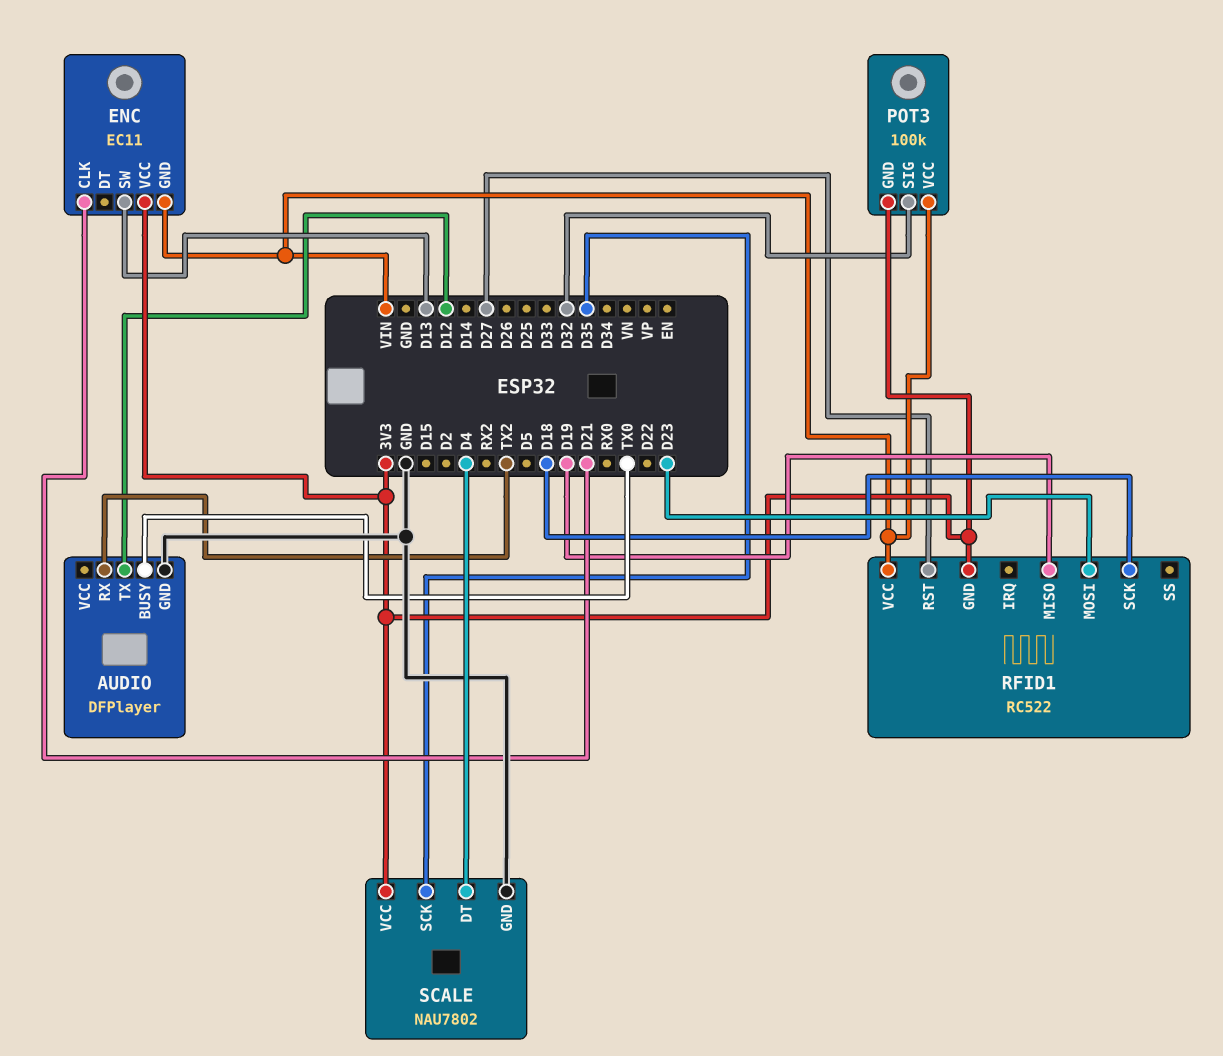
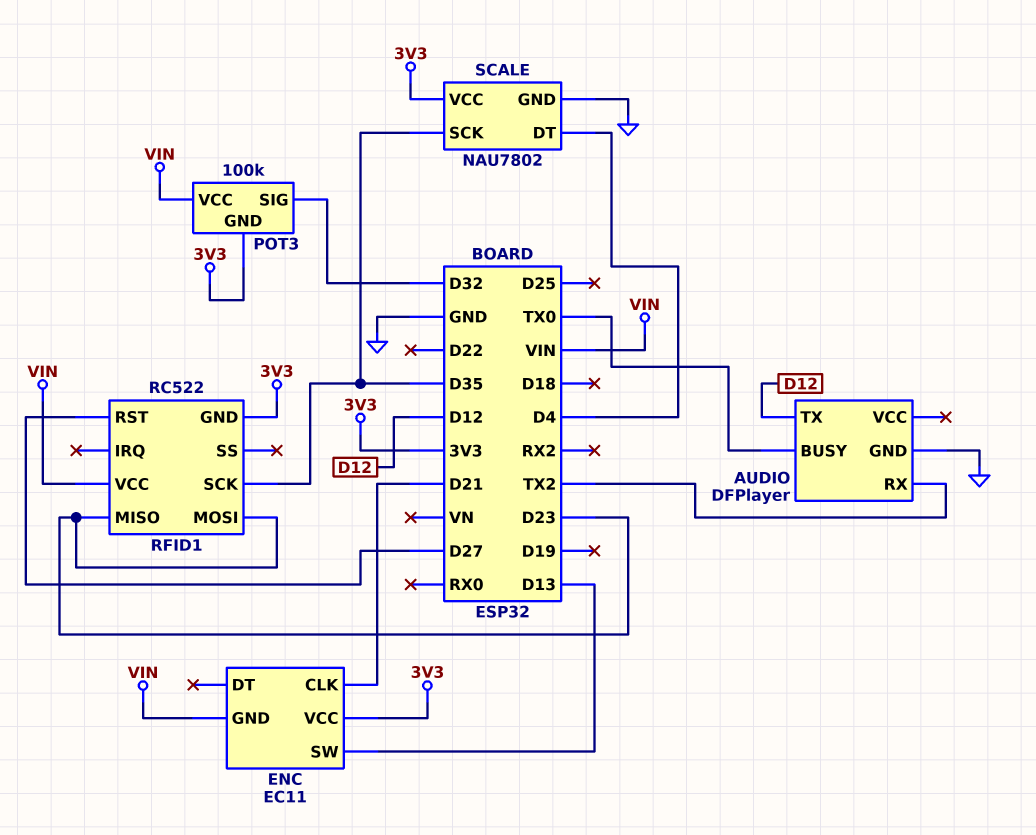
RFID1 pin MISO: D19 -> D23
RFID1 pin SCK: D18 -> D35

